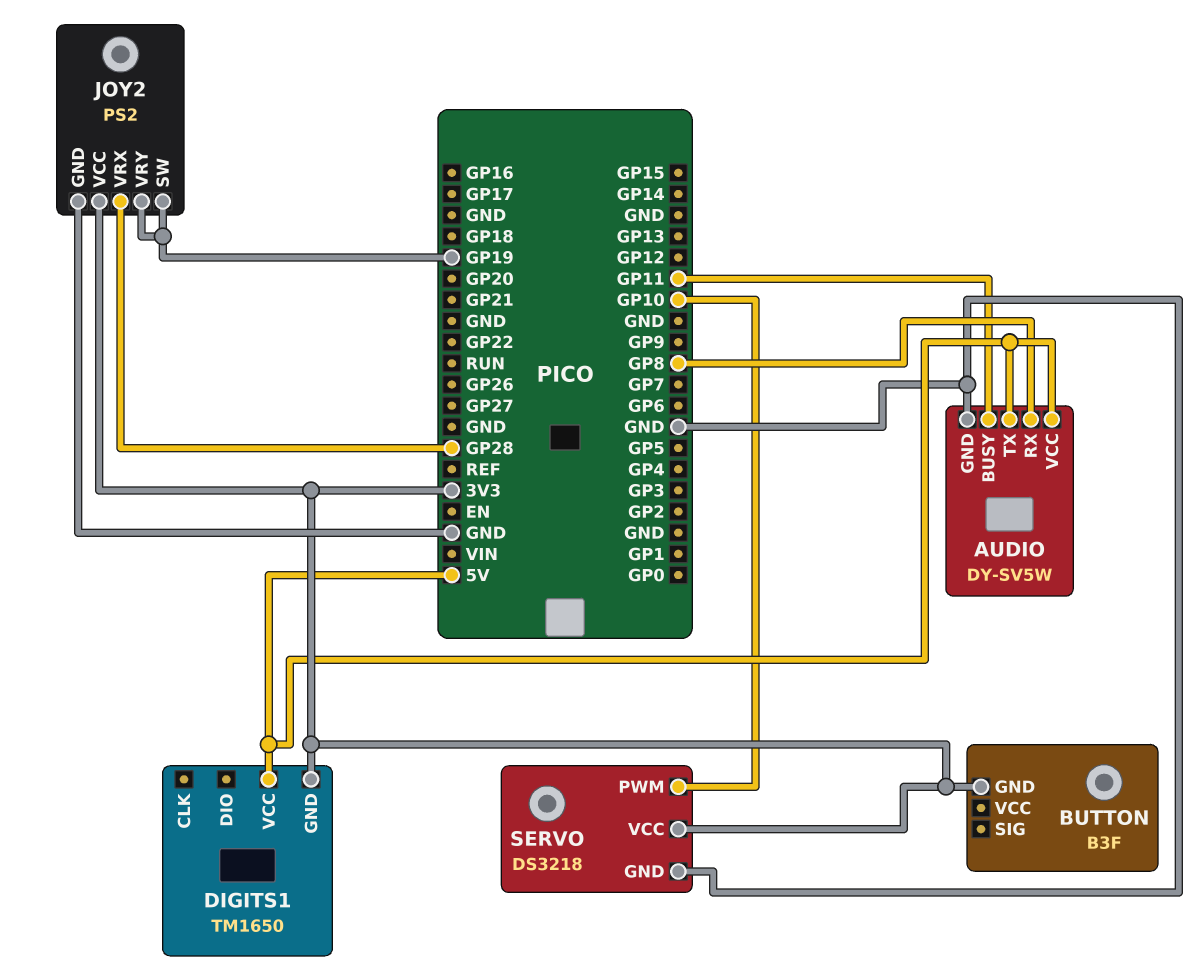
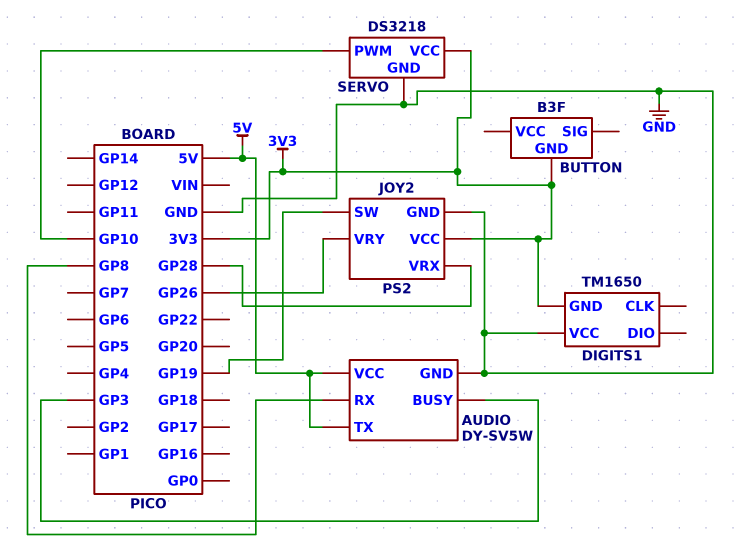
AUDIO pin BUSY: GP11 -> GP3
DIGITS1 pin VCC: 5V -> GND
JOY2 pin VRY: GP19 -> GP26

